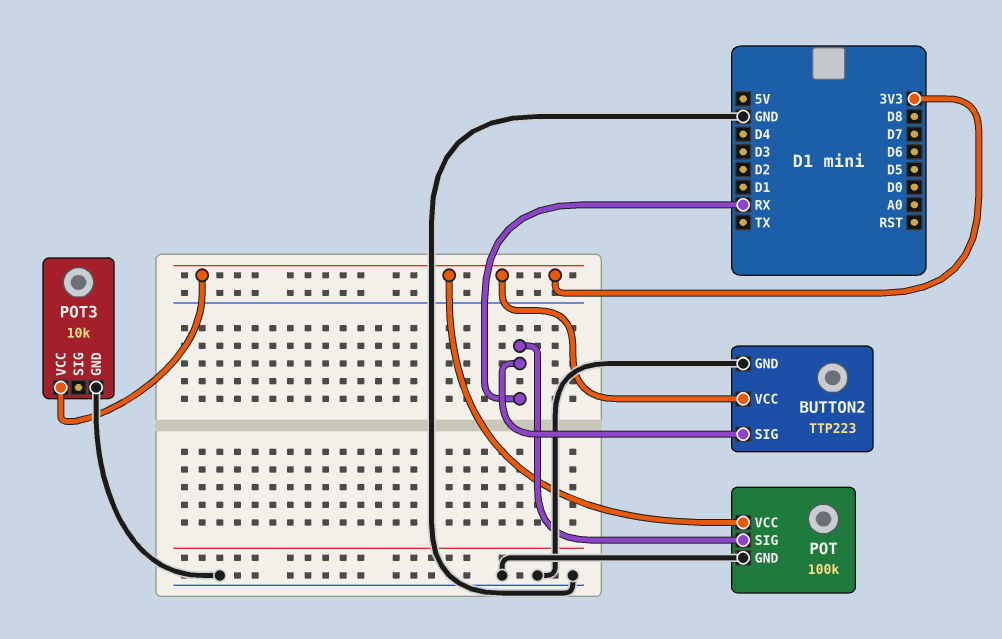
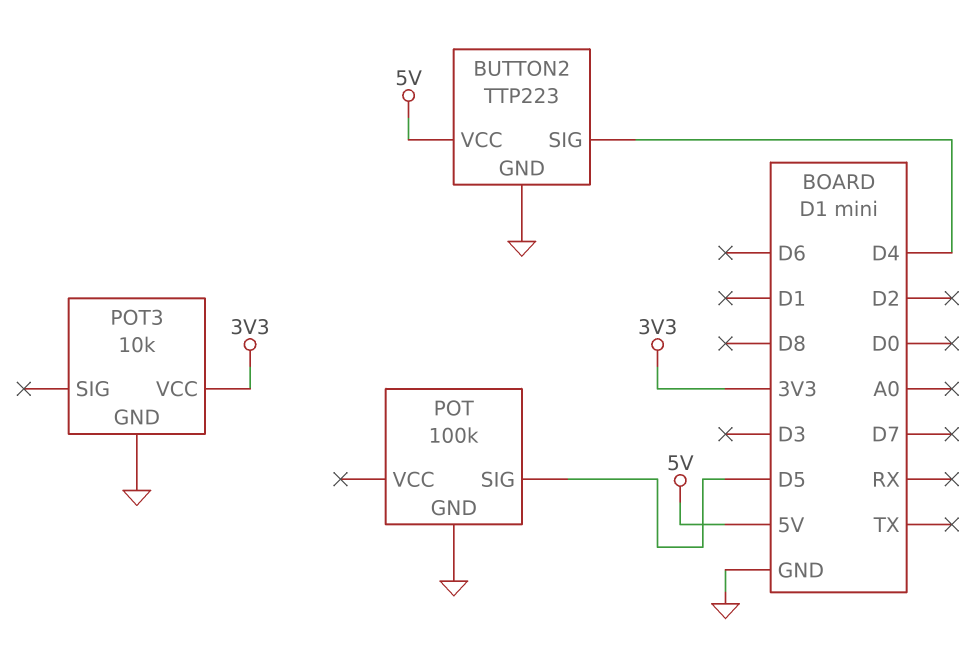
BUTTON2 pin SIG: RX -> D4
BUTTON2 pin VCC: 3V3 -> 5V
POT pin SIG: RX -> D5
POT pin VCC: 3V3 -> none

